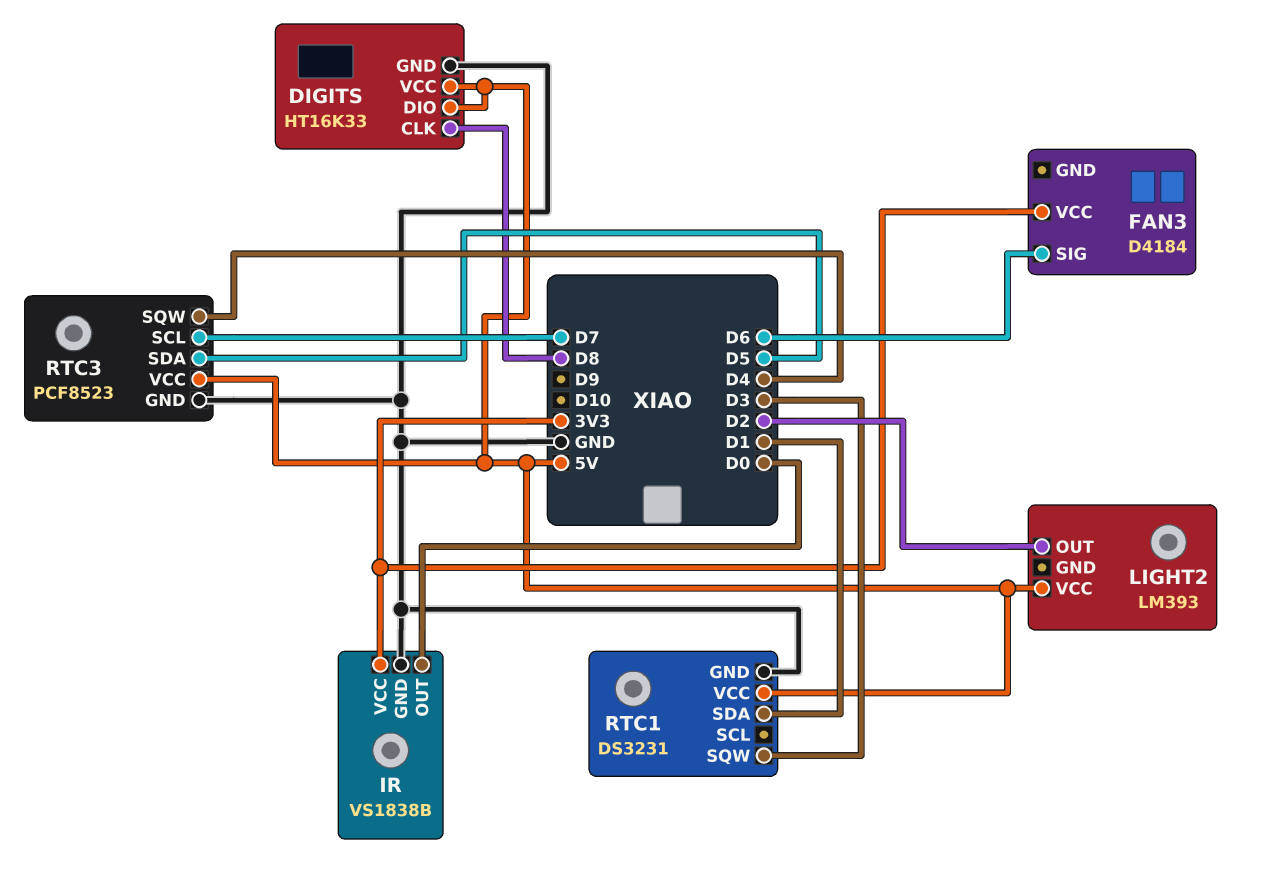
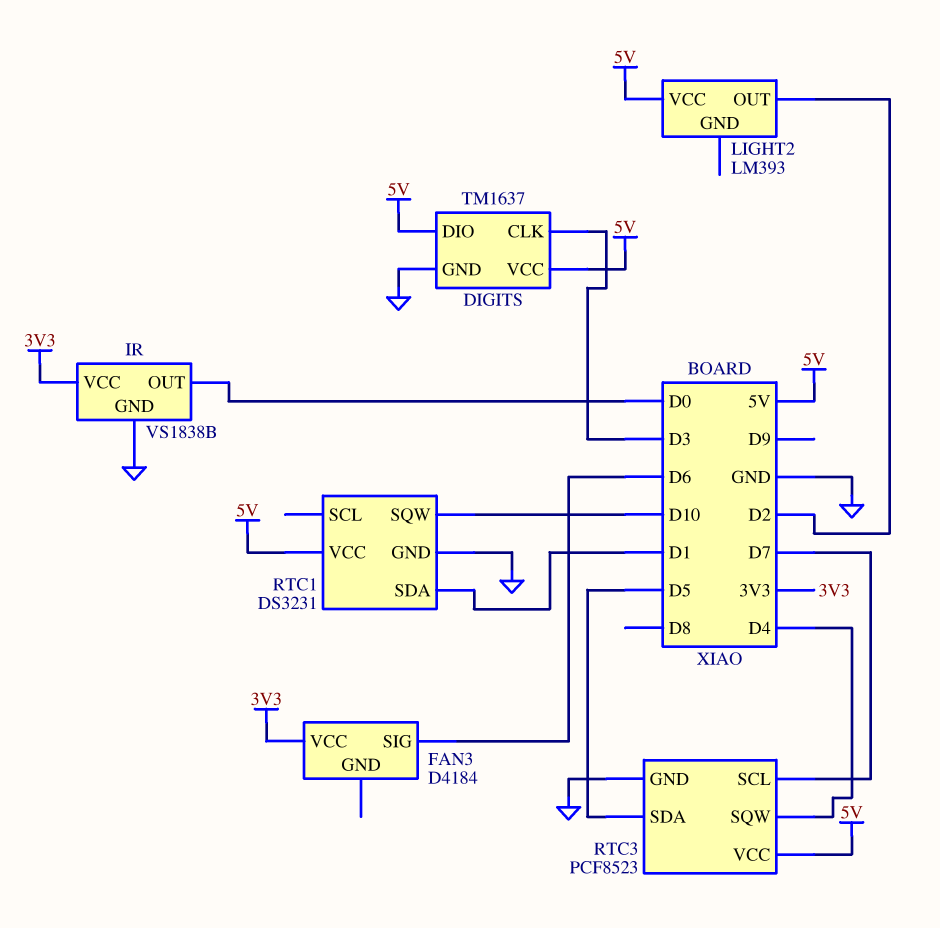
DIGITS: HT16K33 -> TM1637
DIGITS pin CLK: D8 -> D3
RTC1 pin SQW: D3 -> D10

